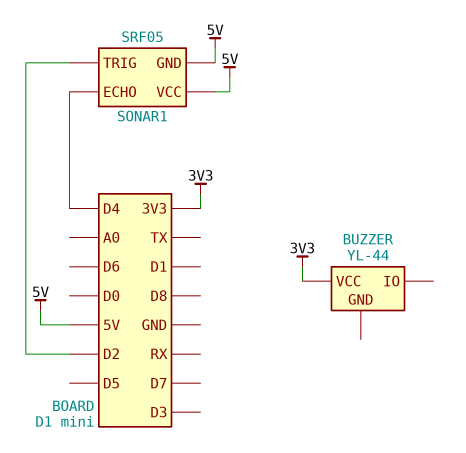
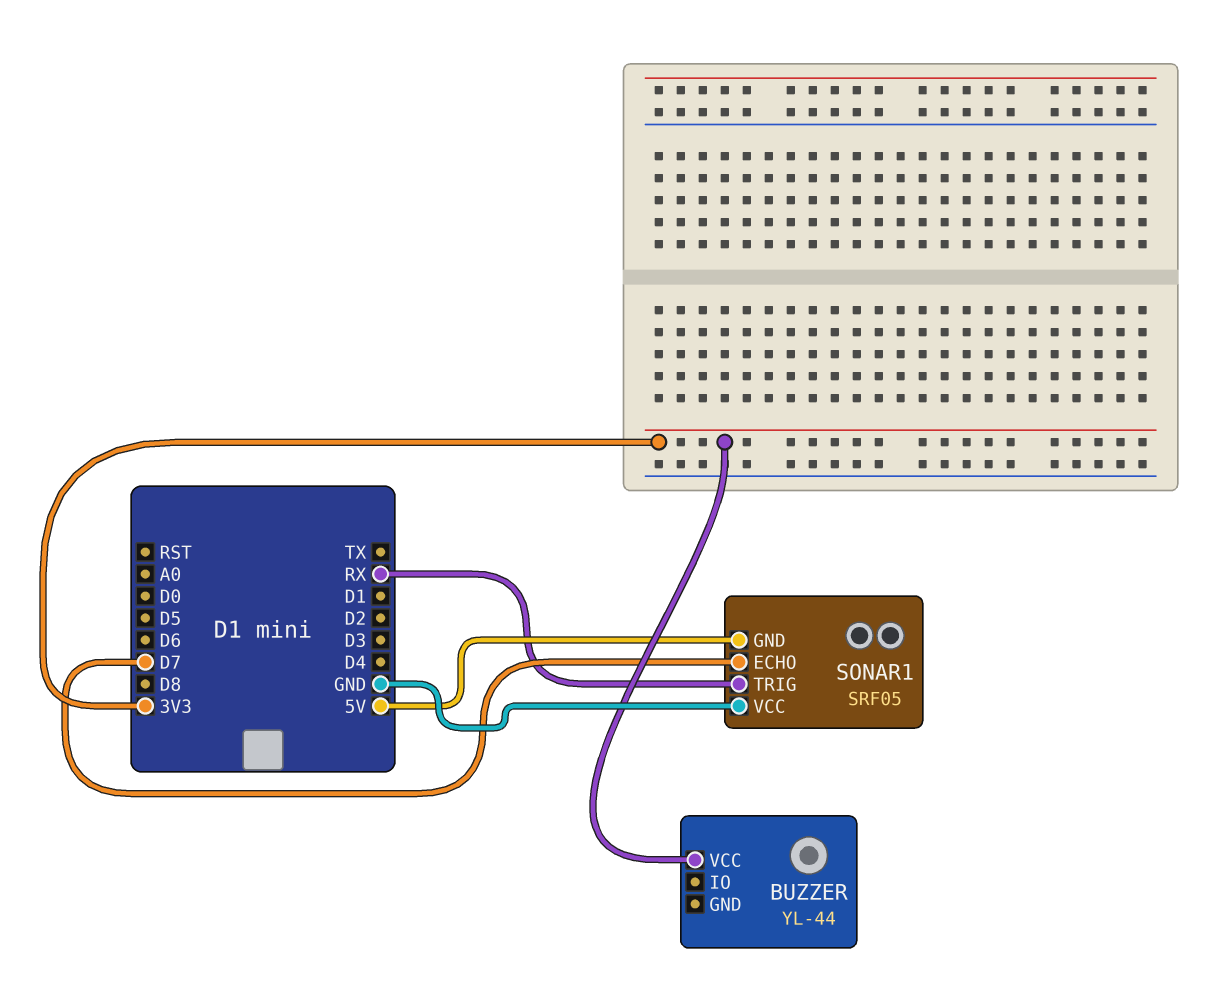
SONAR1 pin ECHO: D4 -> D7
SONAR1 pin TRIG: D2 -> RX
SONAR1 pin VCC: 5V -> GND

